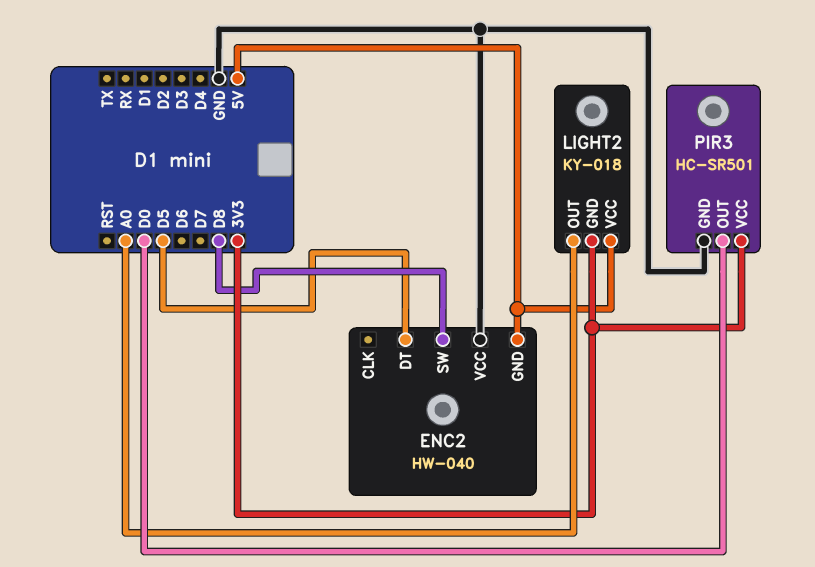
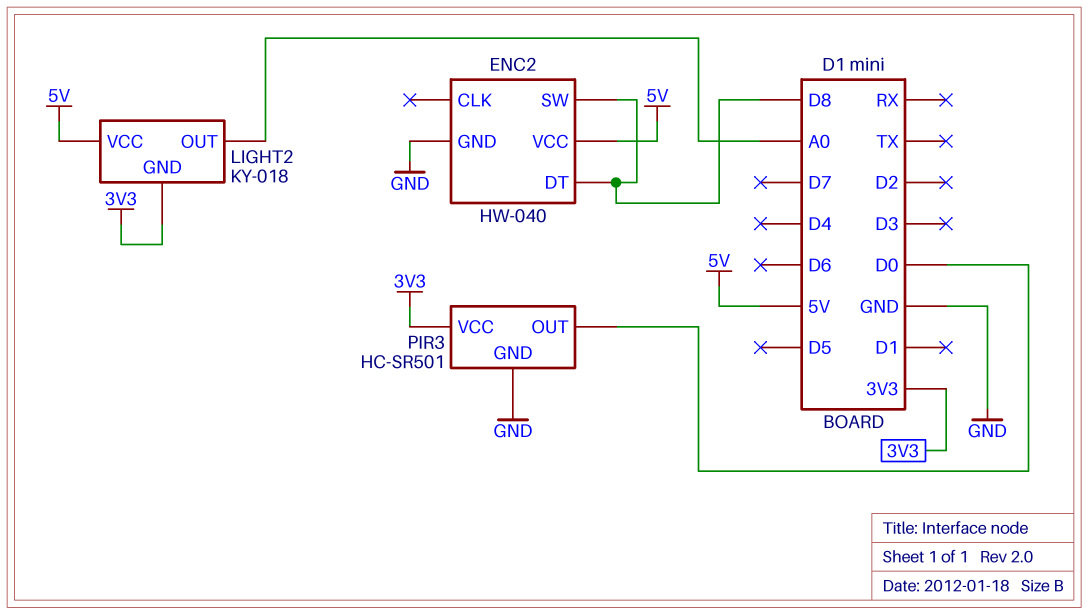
ENC2 pin DT: D5 -> D8
ENC2 pin GND: 5V -> GND
ENC2 pin VCC: GND -> 5V

